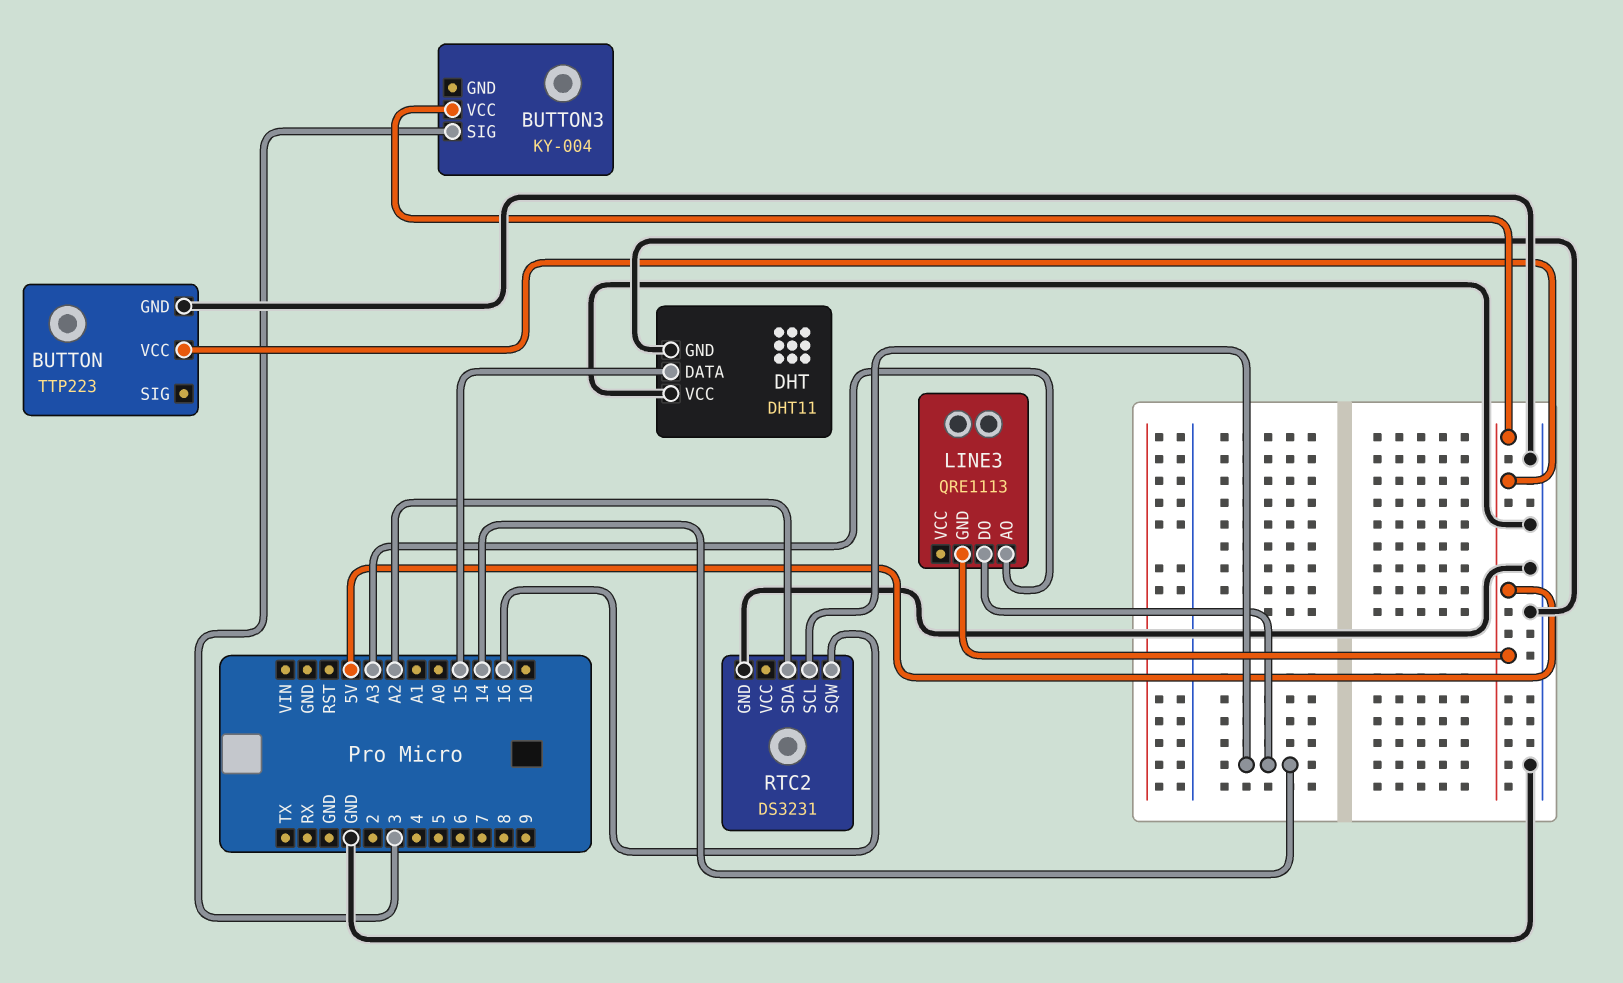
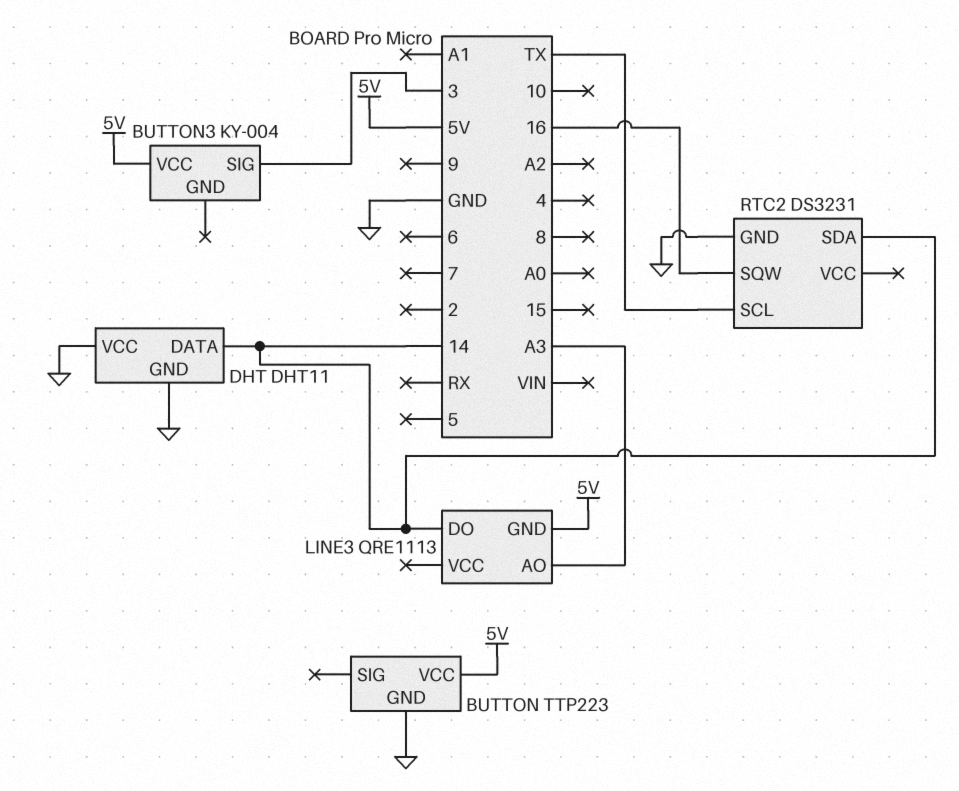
DHT pin DATA: 15 -> 14
RTC2 pin SCL: 14 -> TX
RTC2 pin SDA: A2 -> 14

